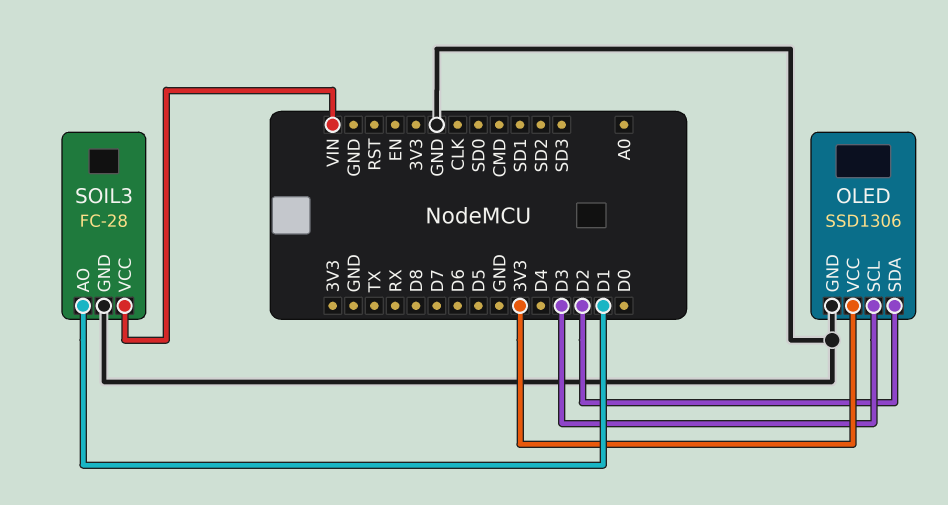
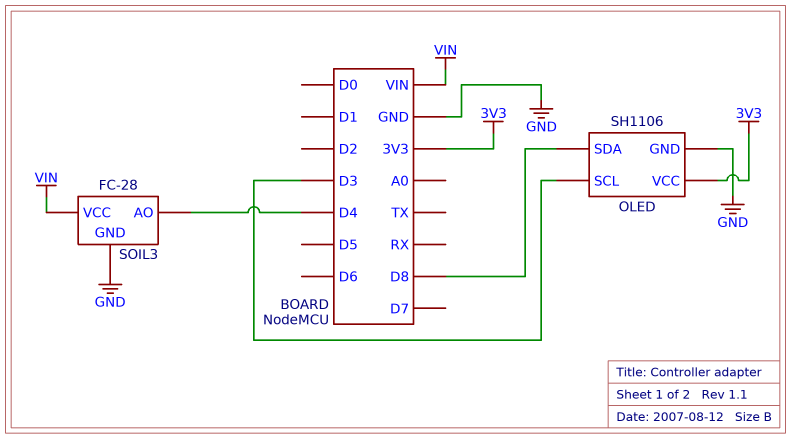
OLED: SSD1306 -> SH1106
OLED pin SDA: D2 -> D8
SOIL3 pin AO: D1 -> D4

